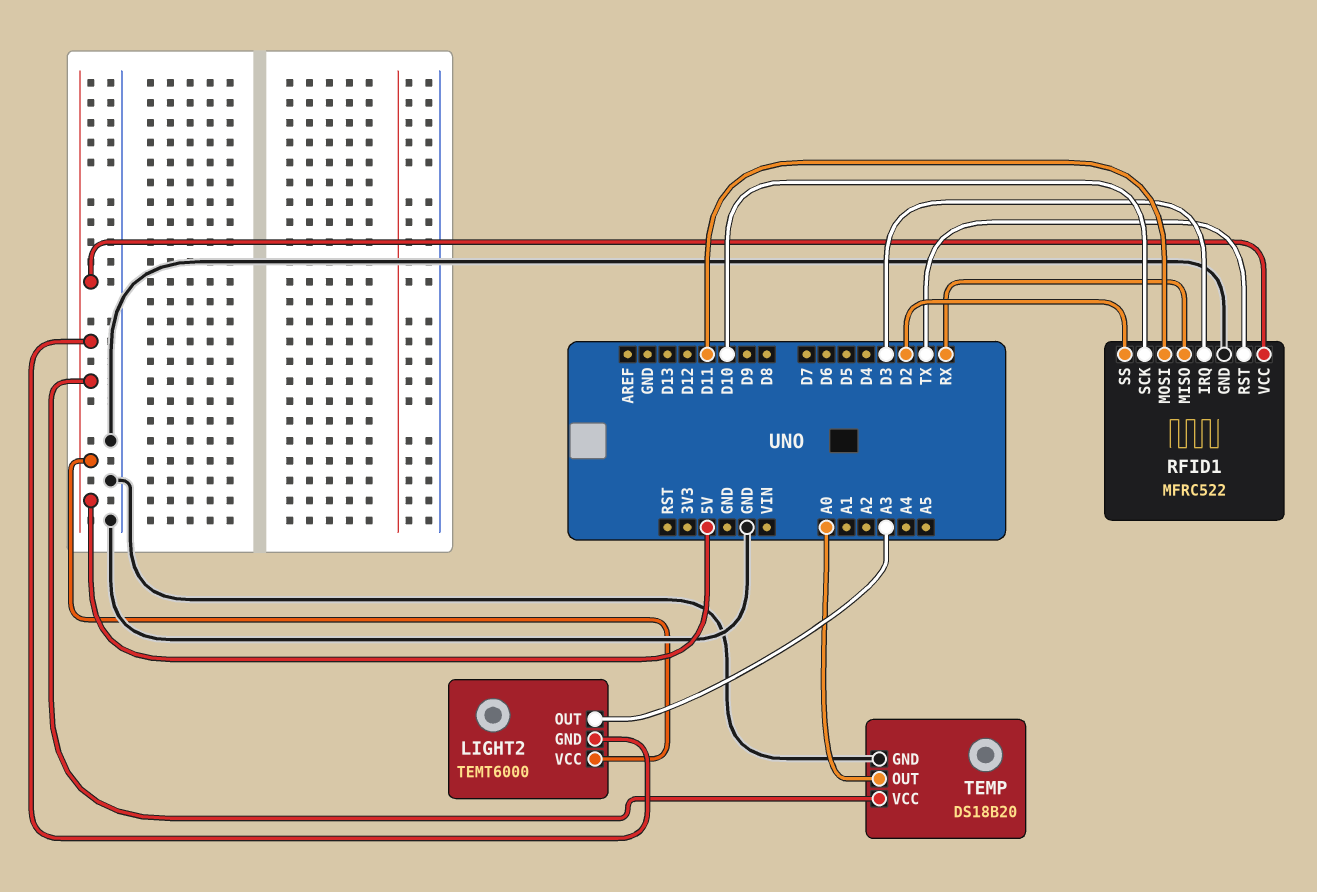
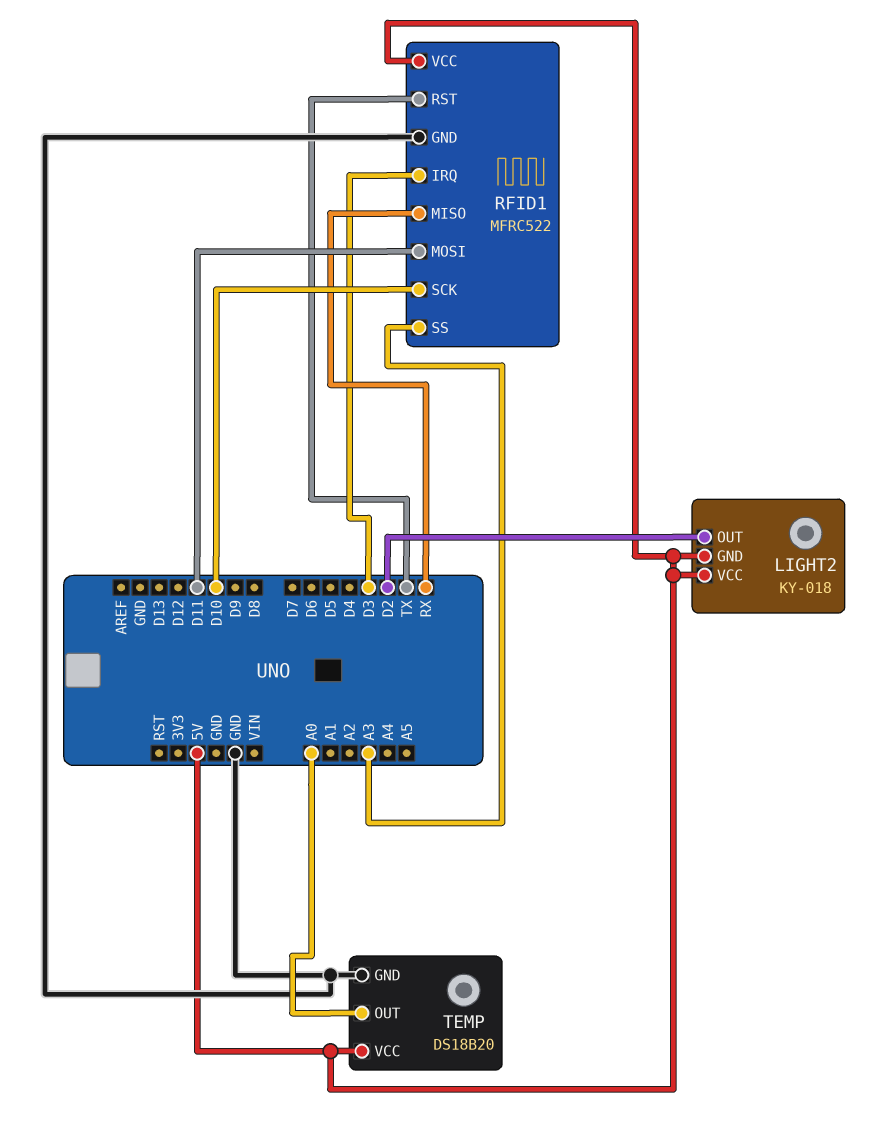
LIGHT2: TEMT6000 -> KY-018
LIGHT2 pin OUT: A3 -> D2
RFID1 pin SS: D2 -> A3

